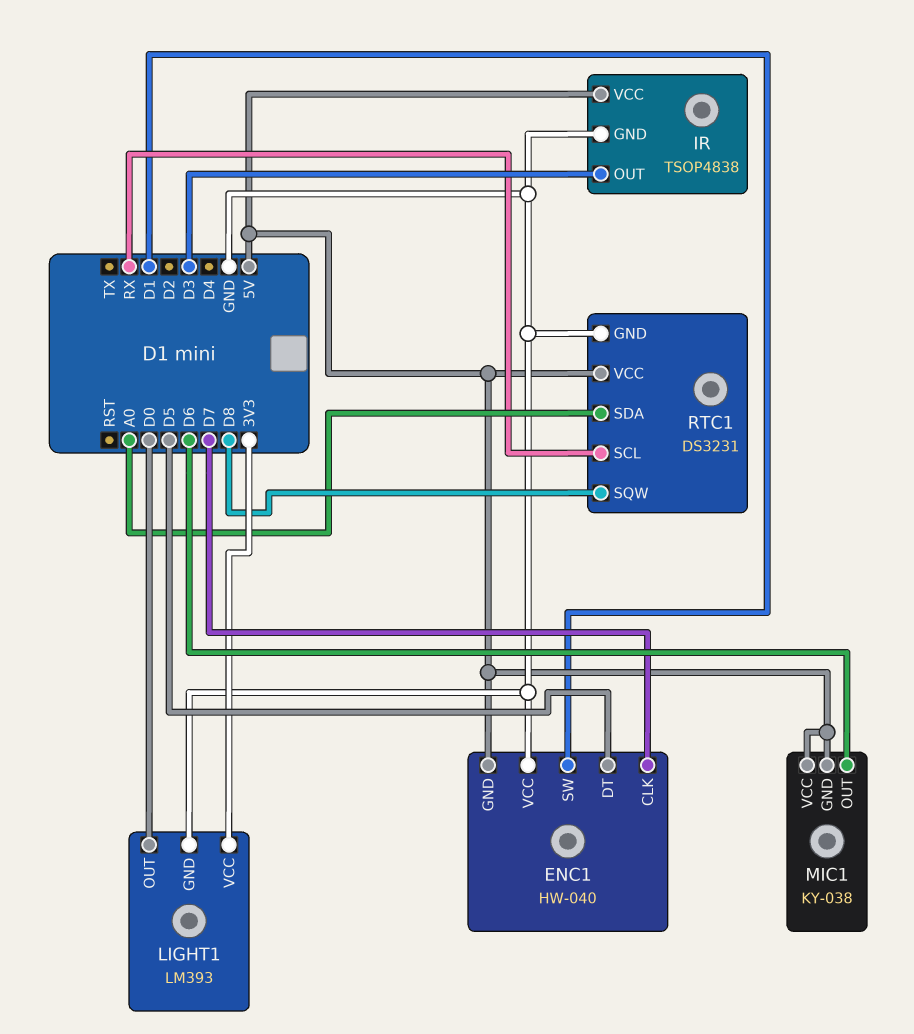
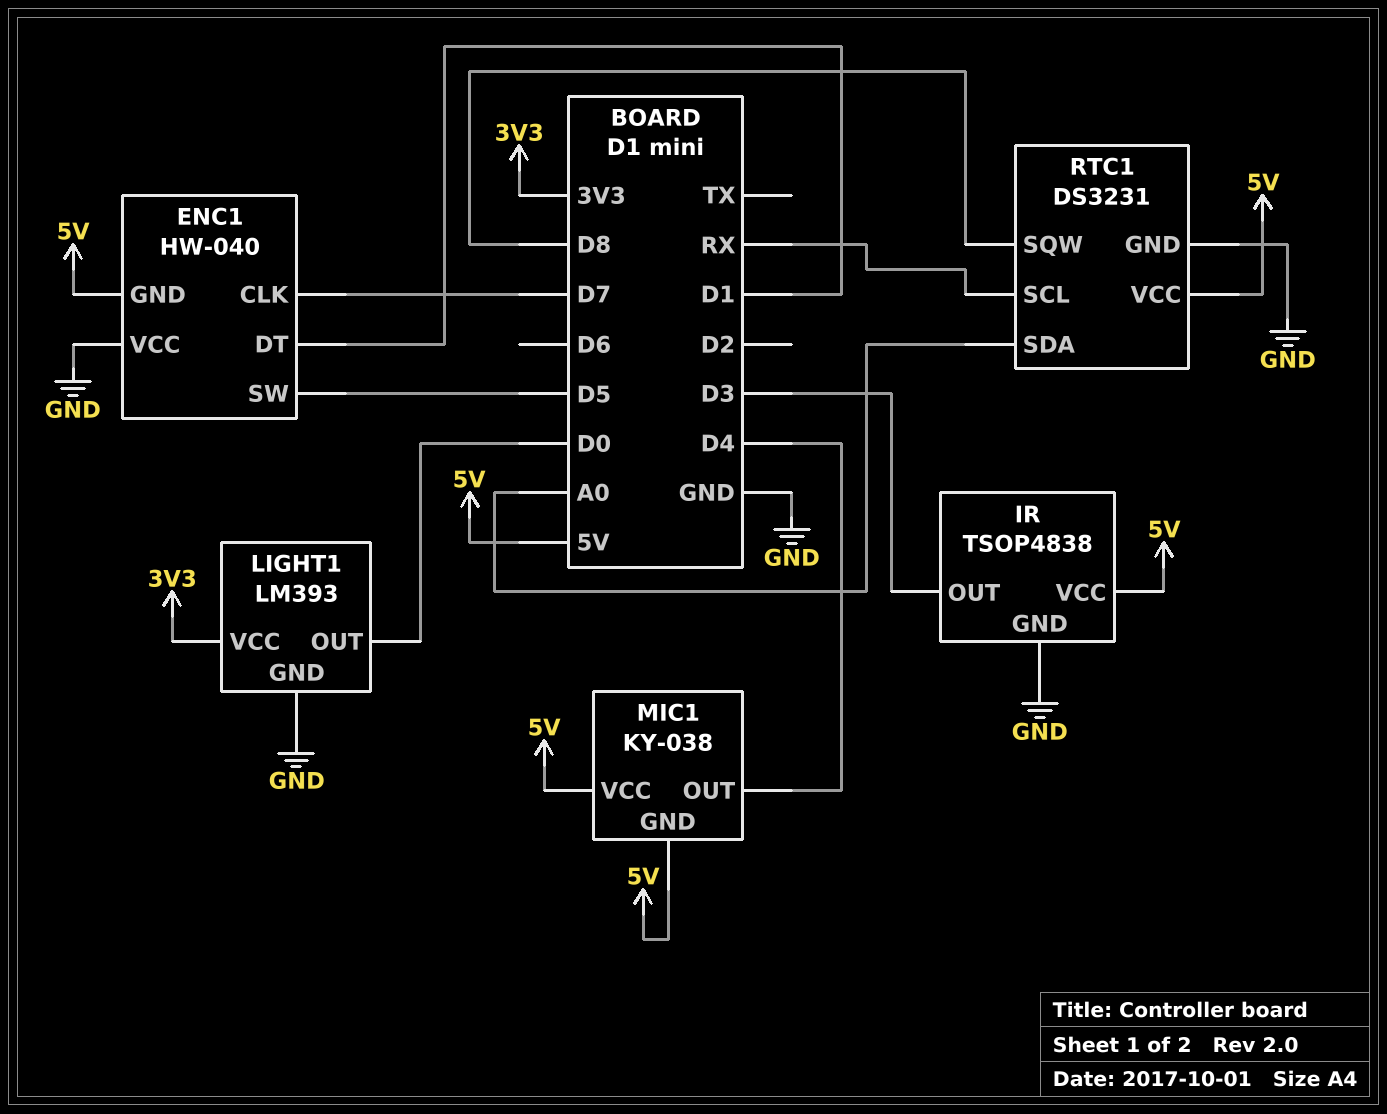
ENC1 pin DT: D5 -> D1
ENC1 pin SW: D1 -> D5
MIC1 pin OUT: D6 -> D4

